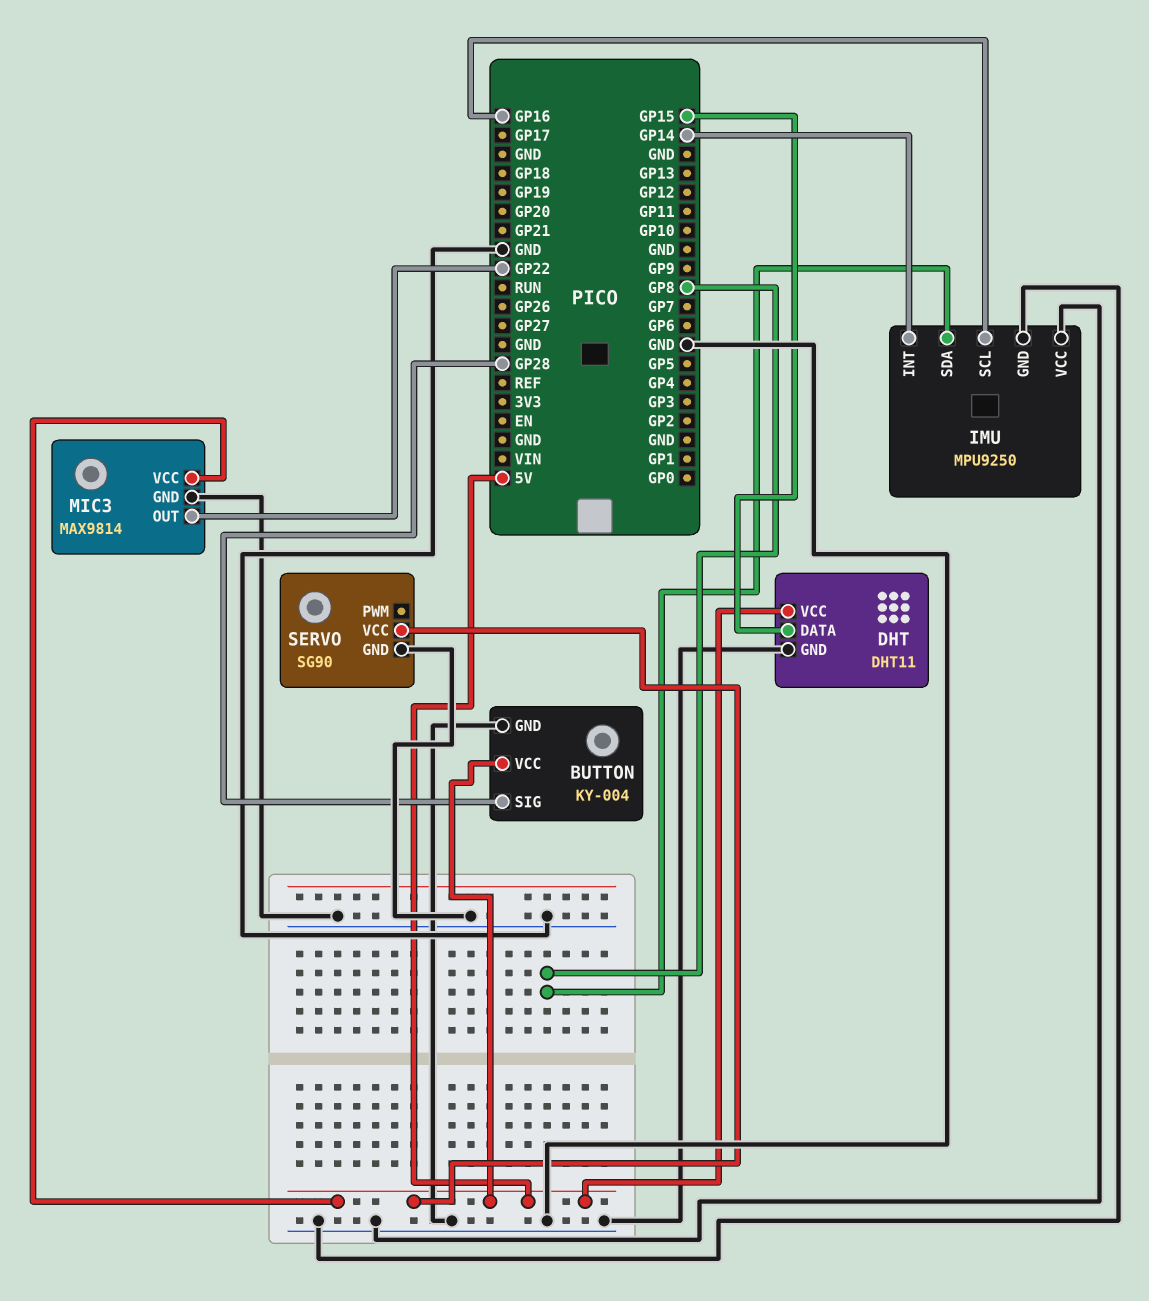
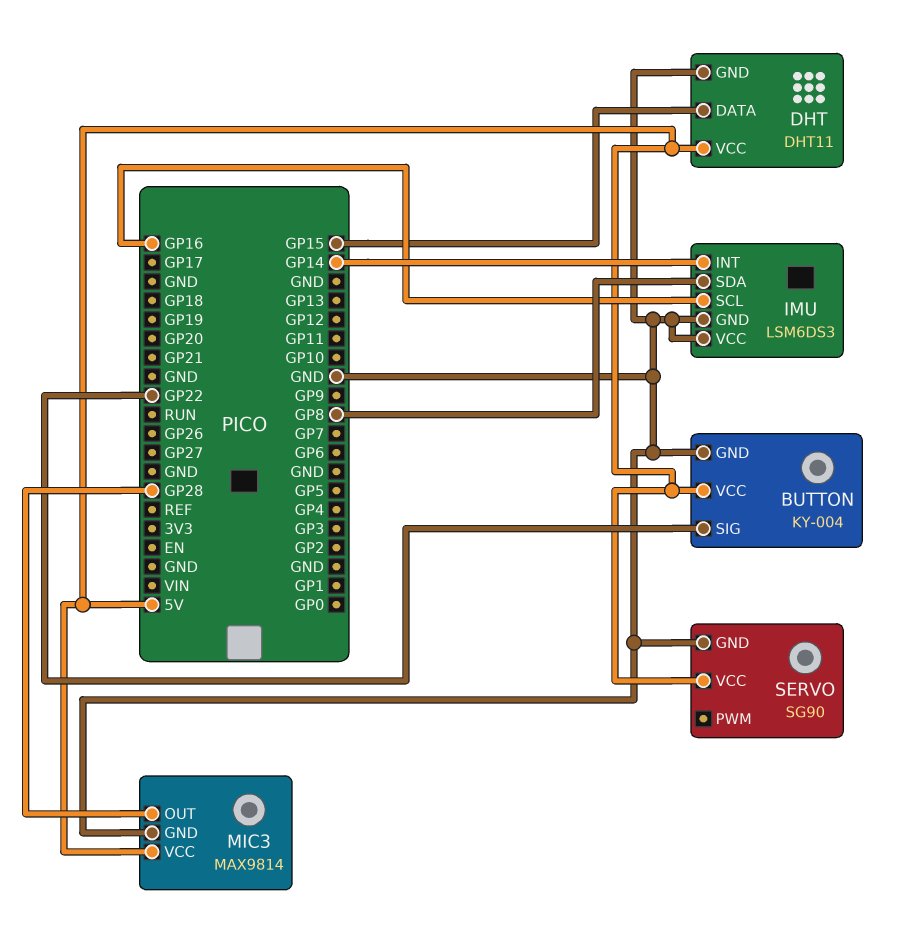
BUTTON pin SIG: GP28 -> GP22
IMU: MPU9250 -> LSM6DS3
MIC3 pin OUT: GP22 -> GP28

